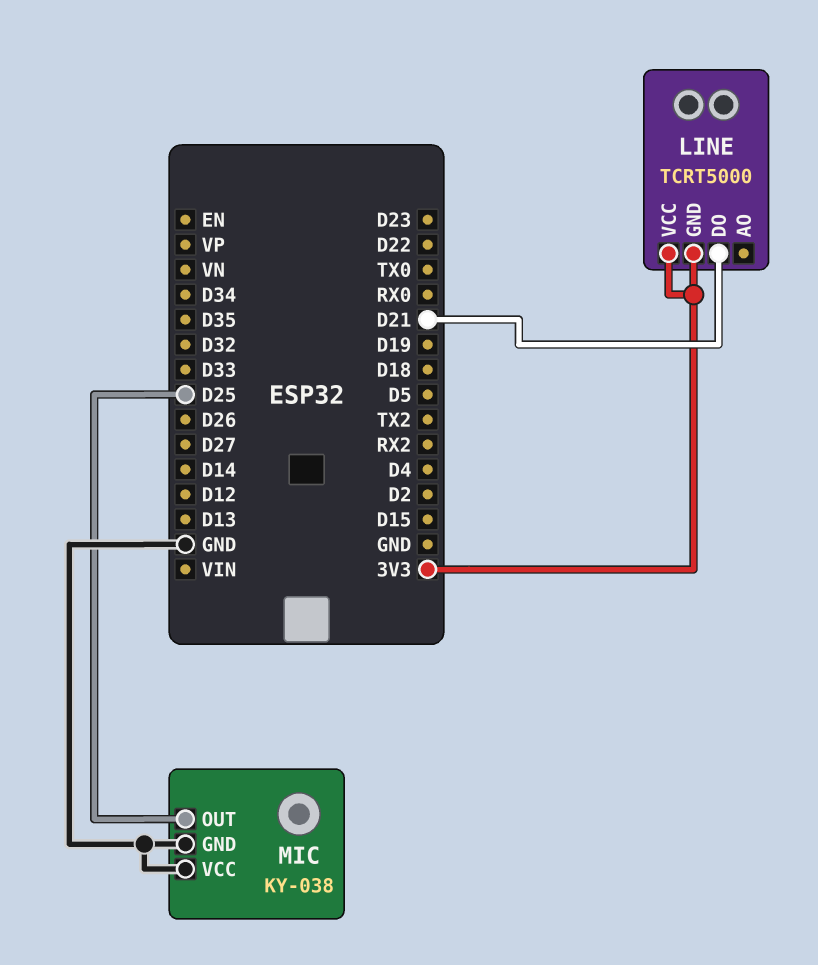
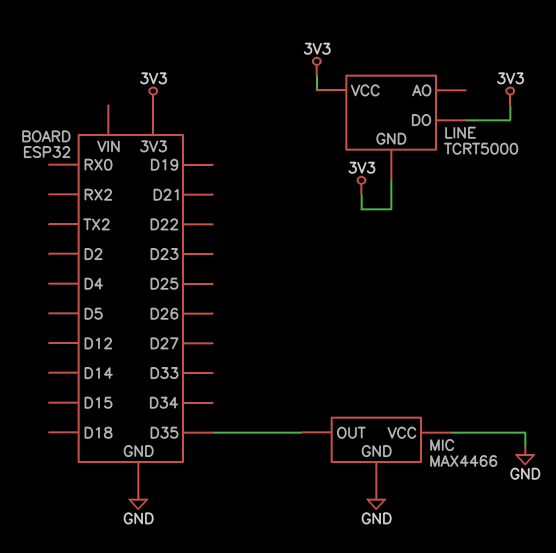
LINE pin DO: D21 -> 3V3
MIC: KY-038 -> MAX4466
MIC pin OUT: D25 -> D35

